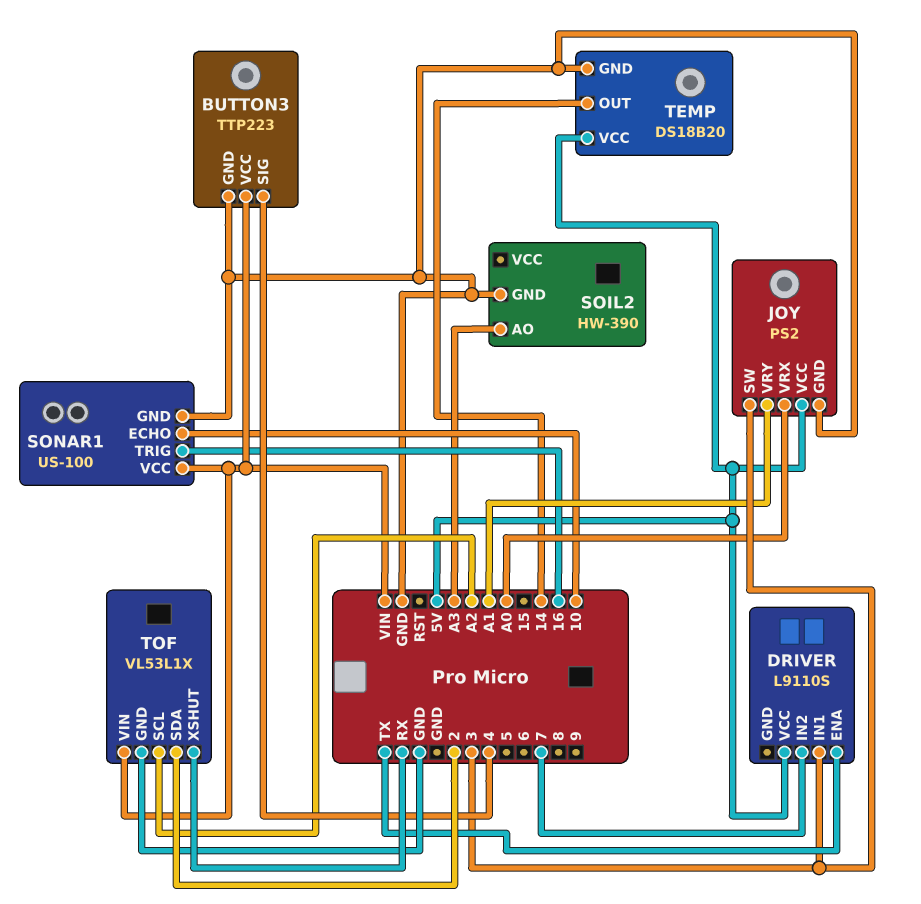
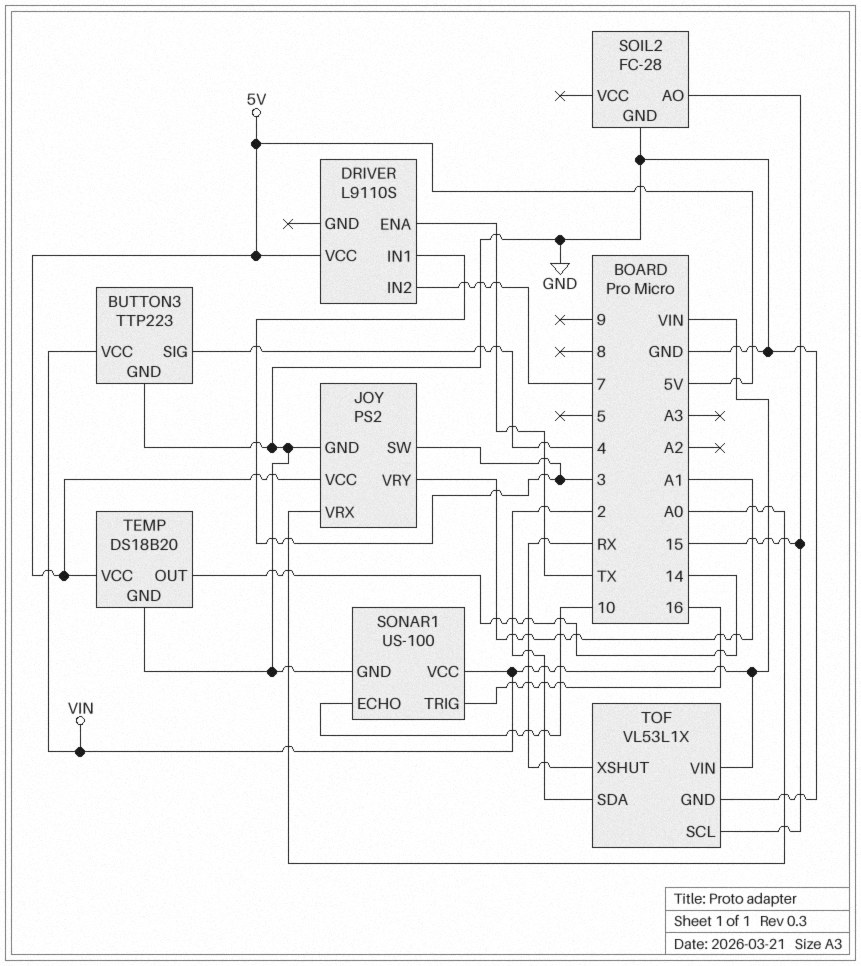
SOIL2: HW-390 -> FC-28
SOIL2 pin AO: A3 -> 15
TOF pin SCL: A2 -> 15

